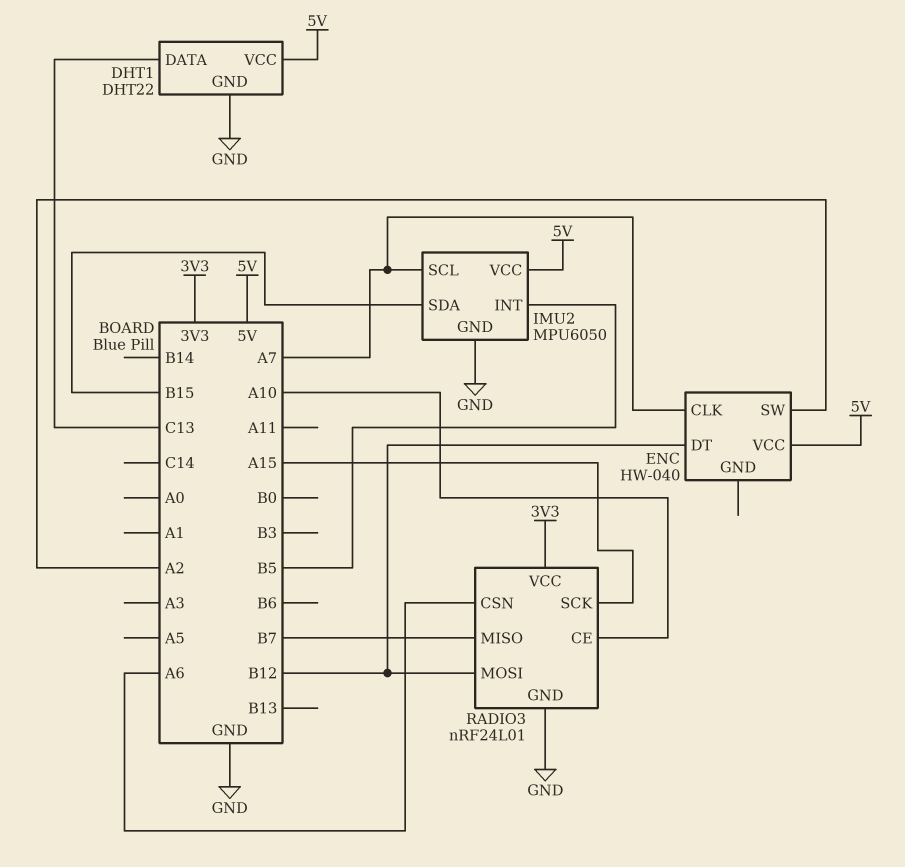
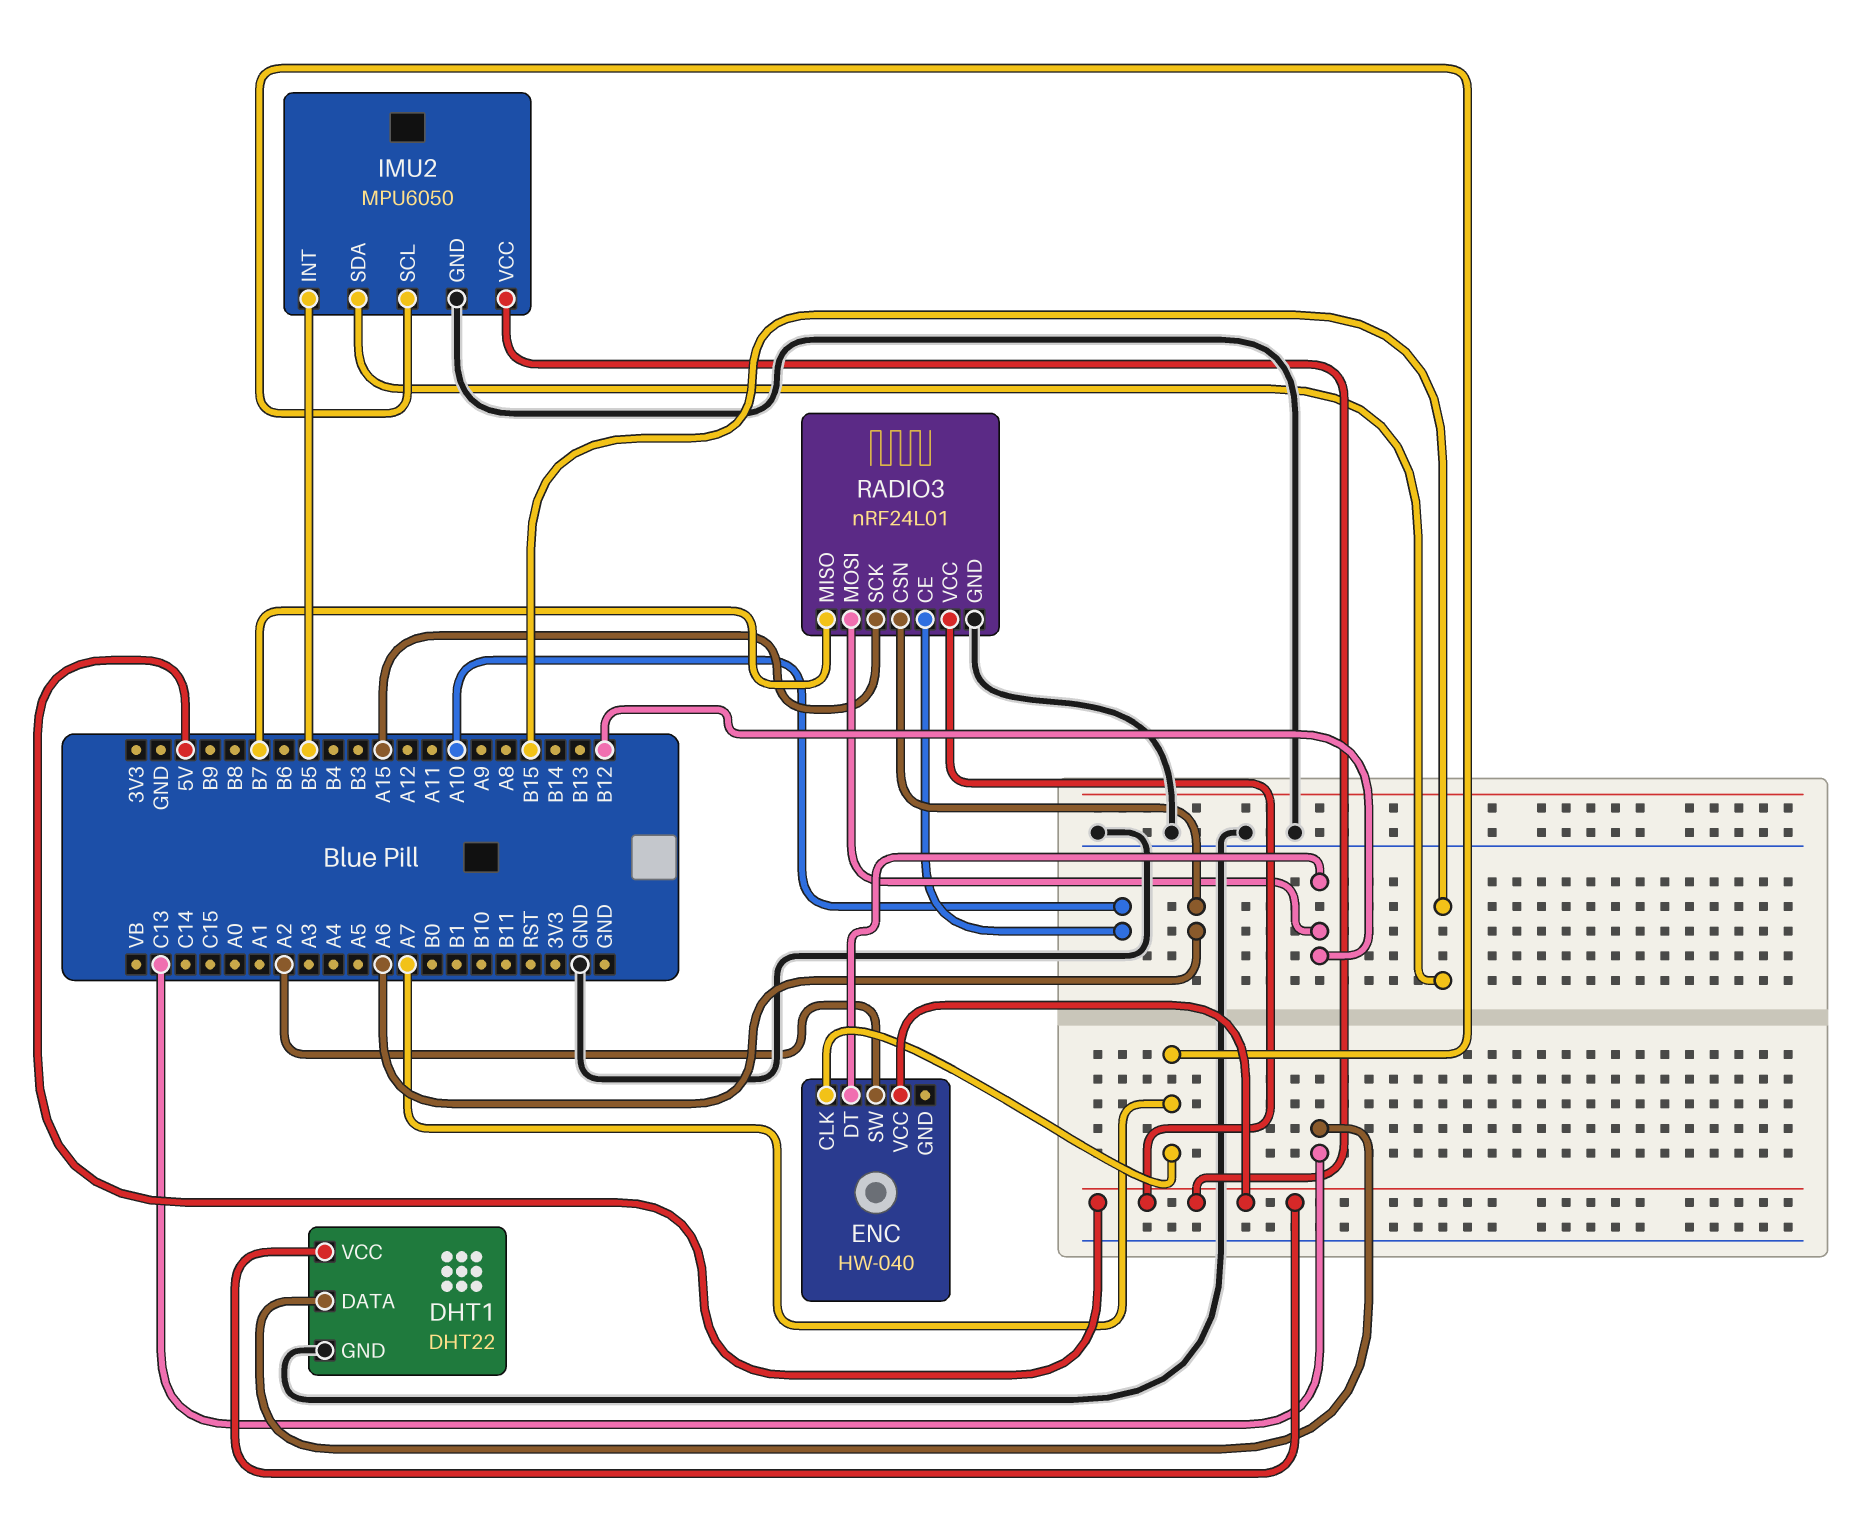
RADIO3 pin VCC: 3V3 -> 5V

